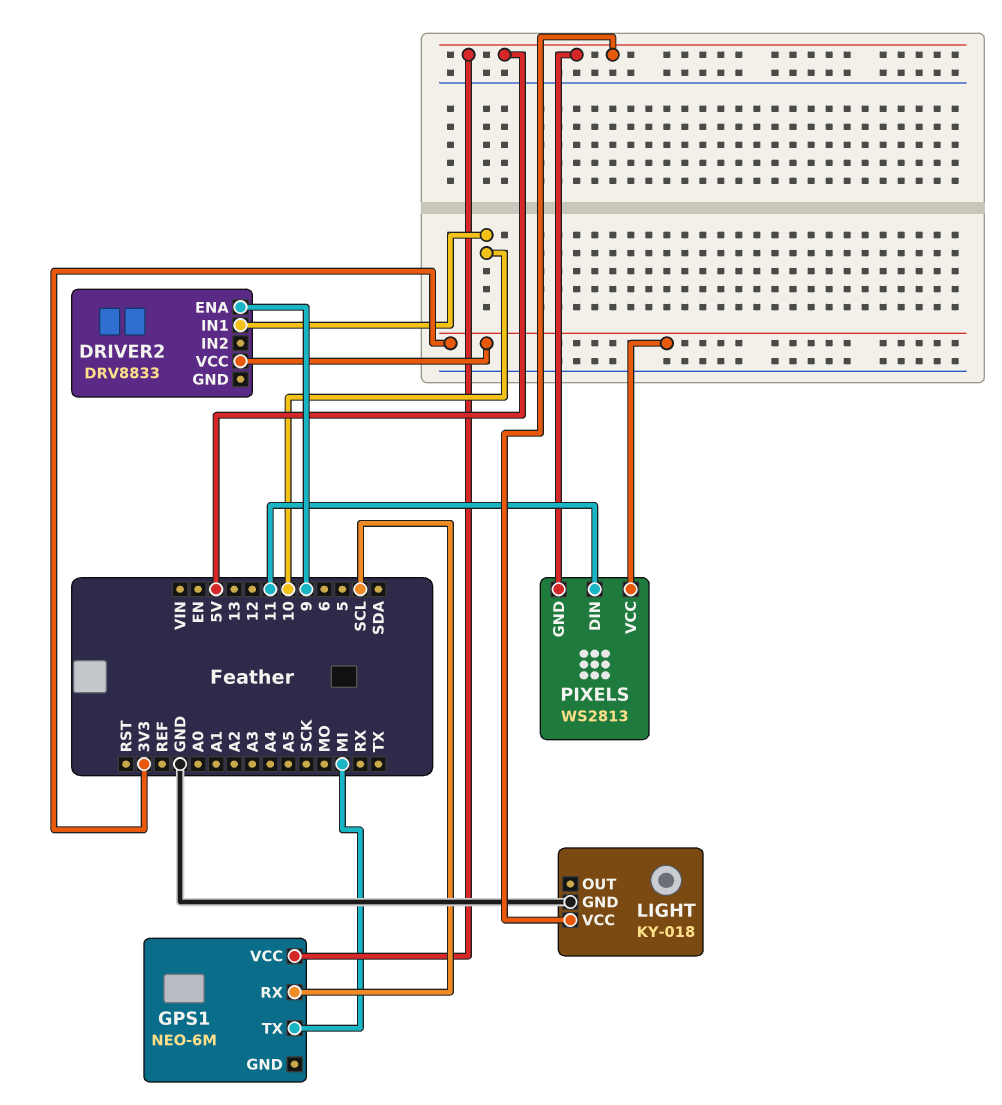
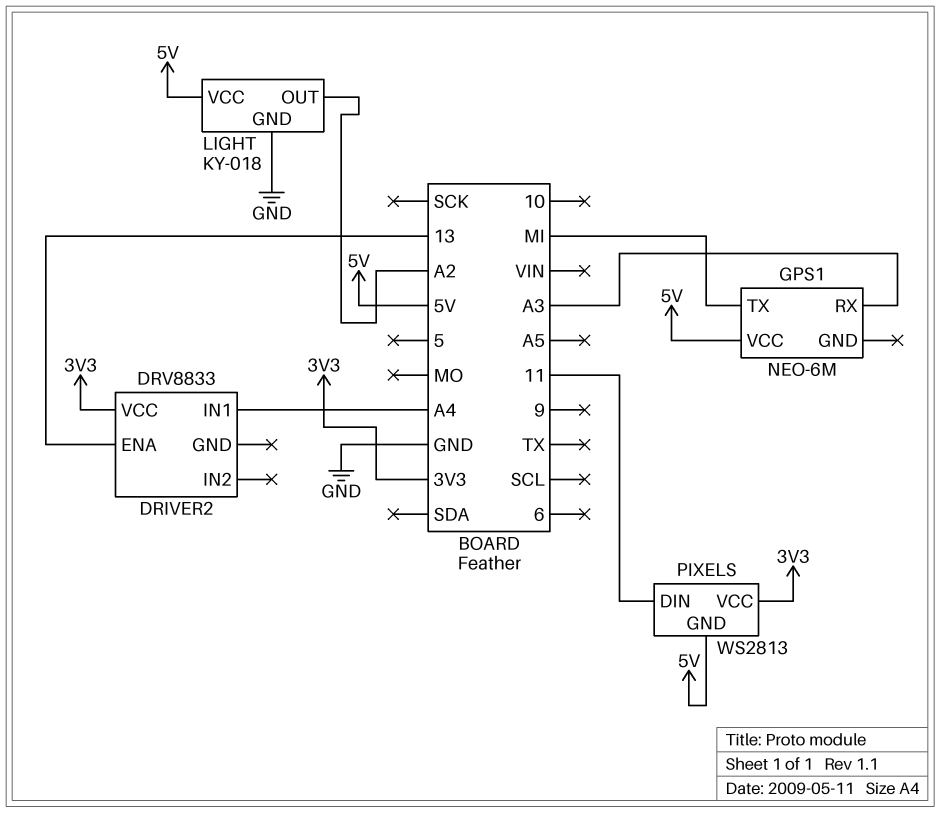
DRIVER2 pin ENA: 9 -> 13
DRIVER2 pin IN1: 10 -> A4
GPS1 pin RX: SCL -> A3
LIGHT pin OUT: none -> A2

